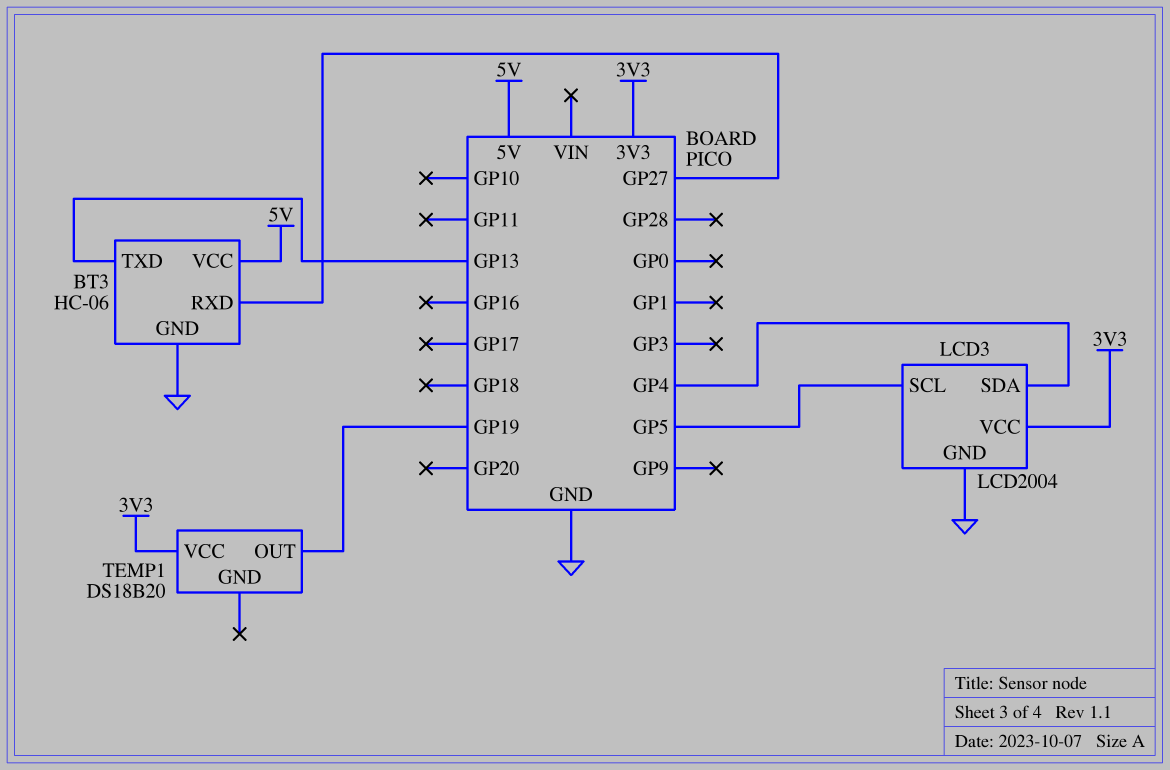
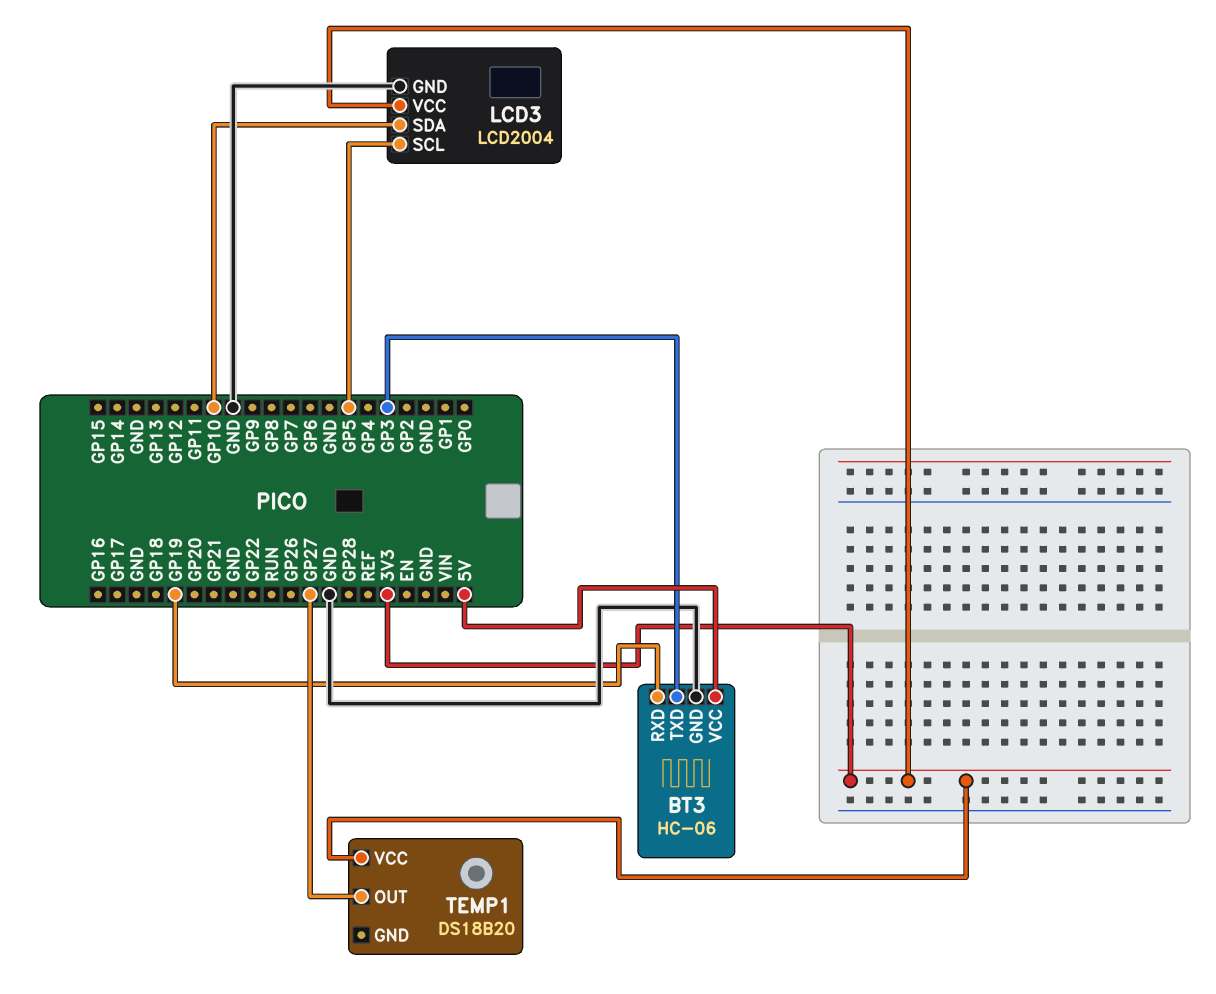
BT3 pin RXD: GP27 -> GP19
BT3 pin TXD: GP13 -> GP3
LCD3 pin SDA: GP4 -> GP10
TEMP1 pin OUT: GP19 -> GP27

